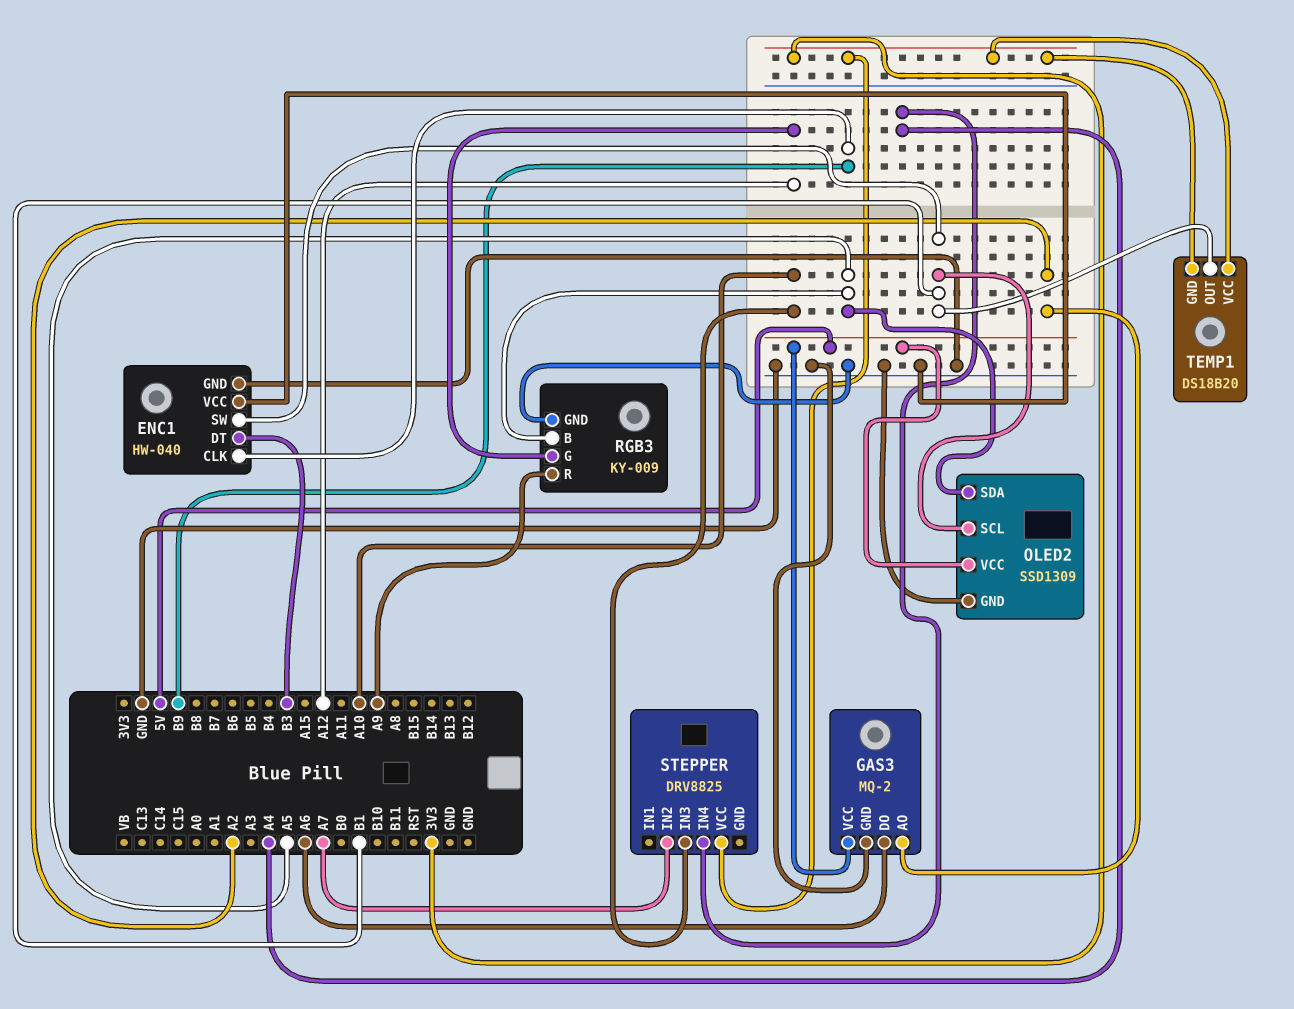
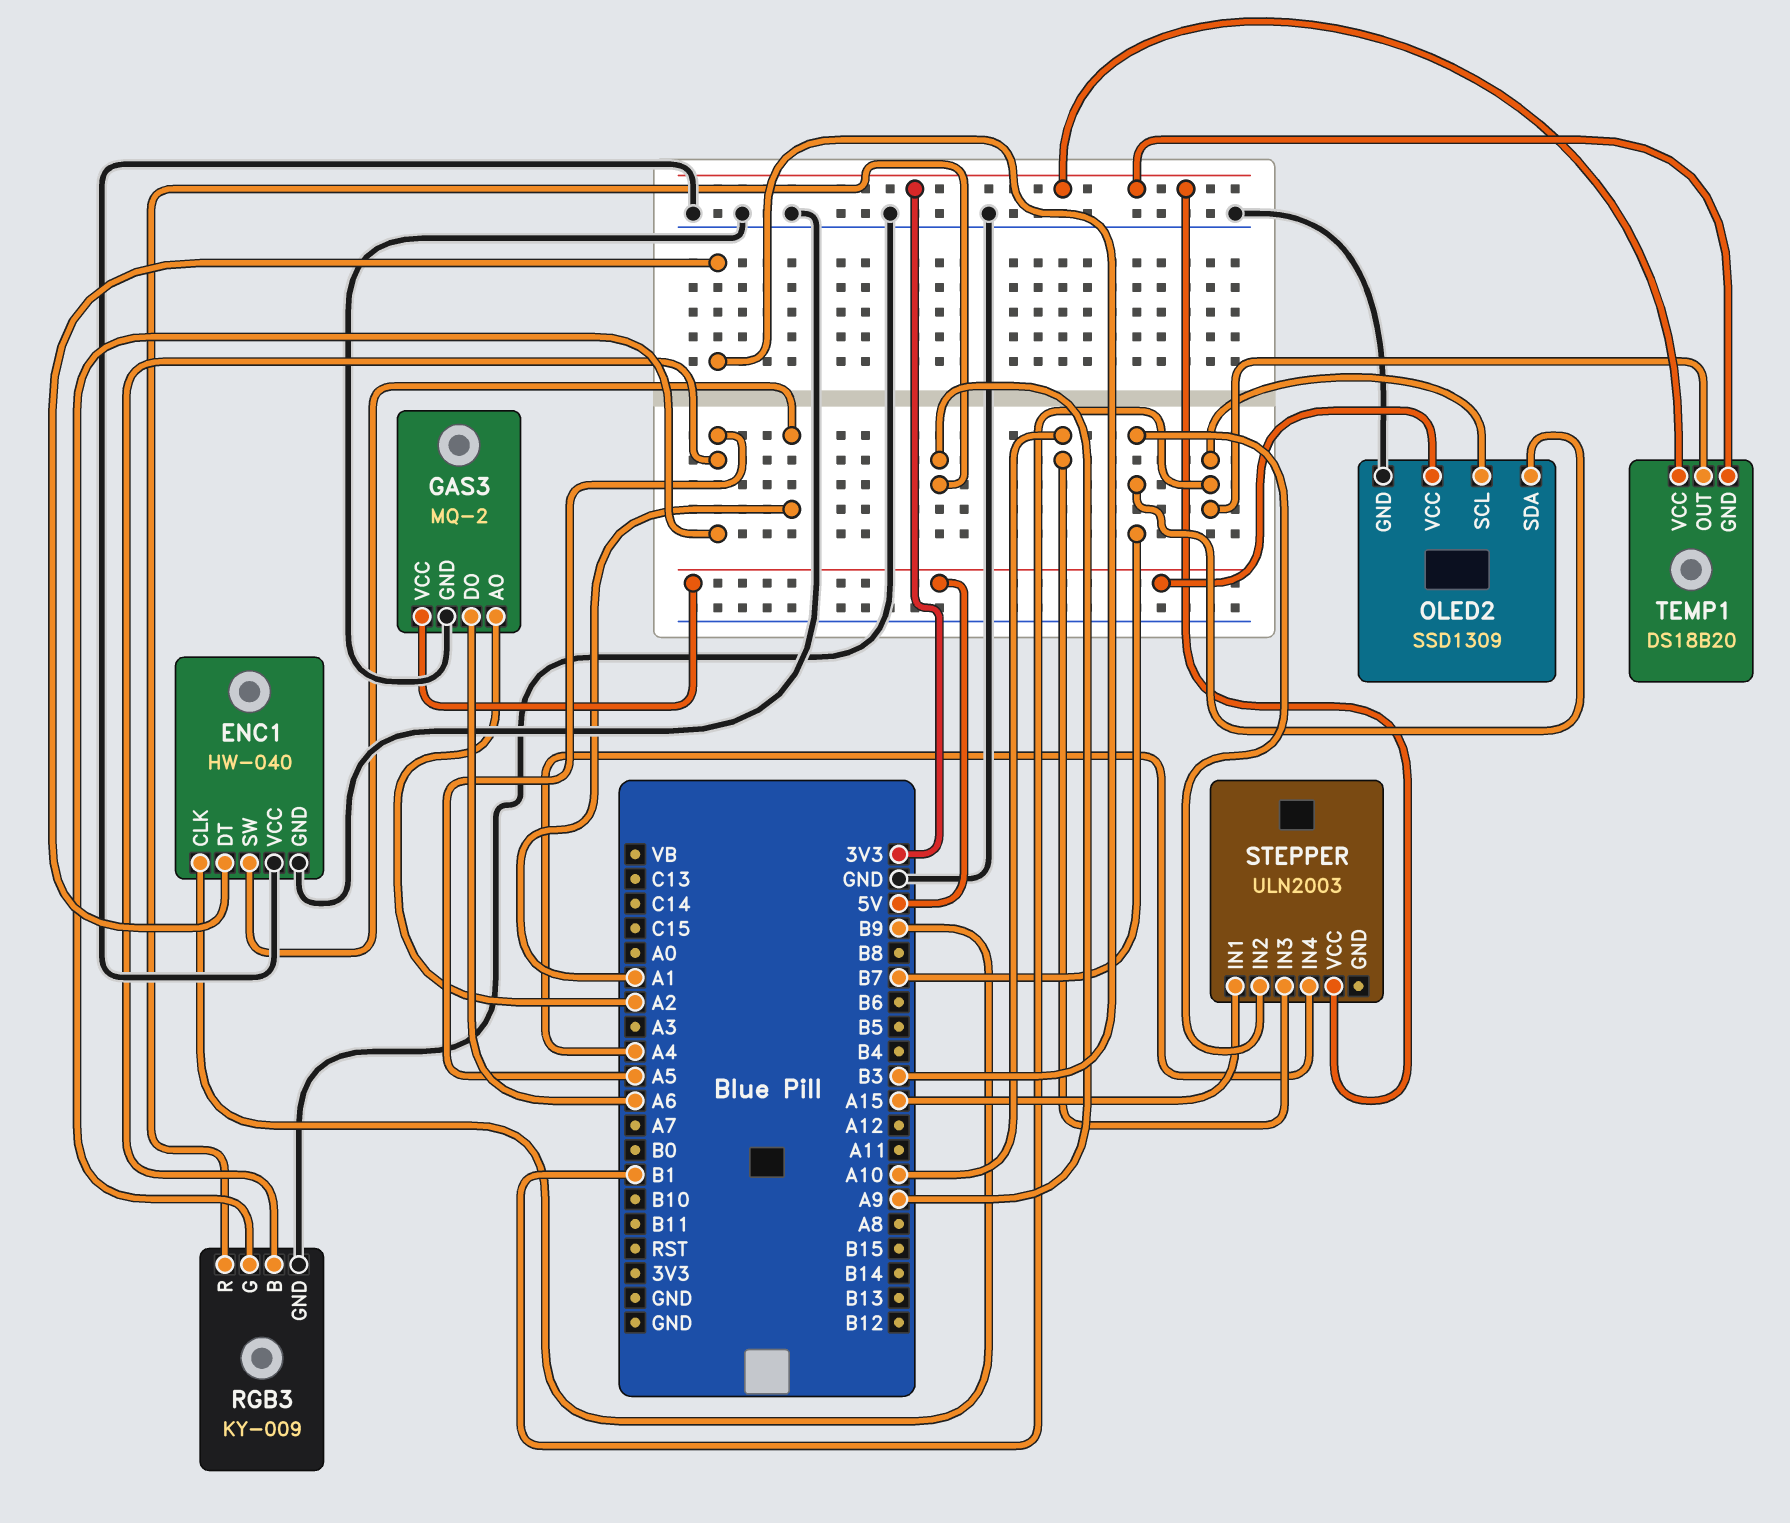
ENC1 pin SW: B1 -> A1
OLED2 pin SDA: A5 -> B7
RGB3 pin G: A12 -> A5
STEPPER: DRV8825 -> ULN2003
STEPPER pin IN1: none -> A15
STEPPER pin IN2: A7 -> B7

